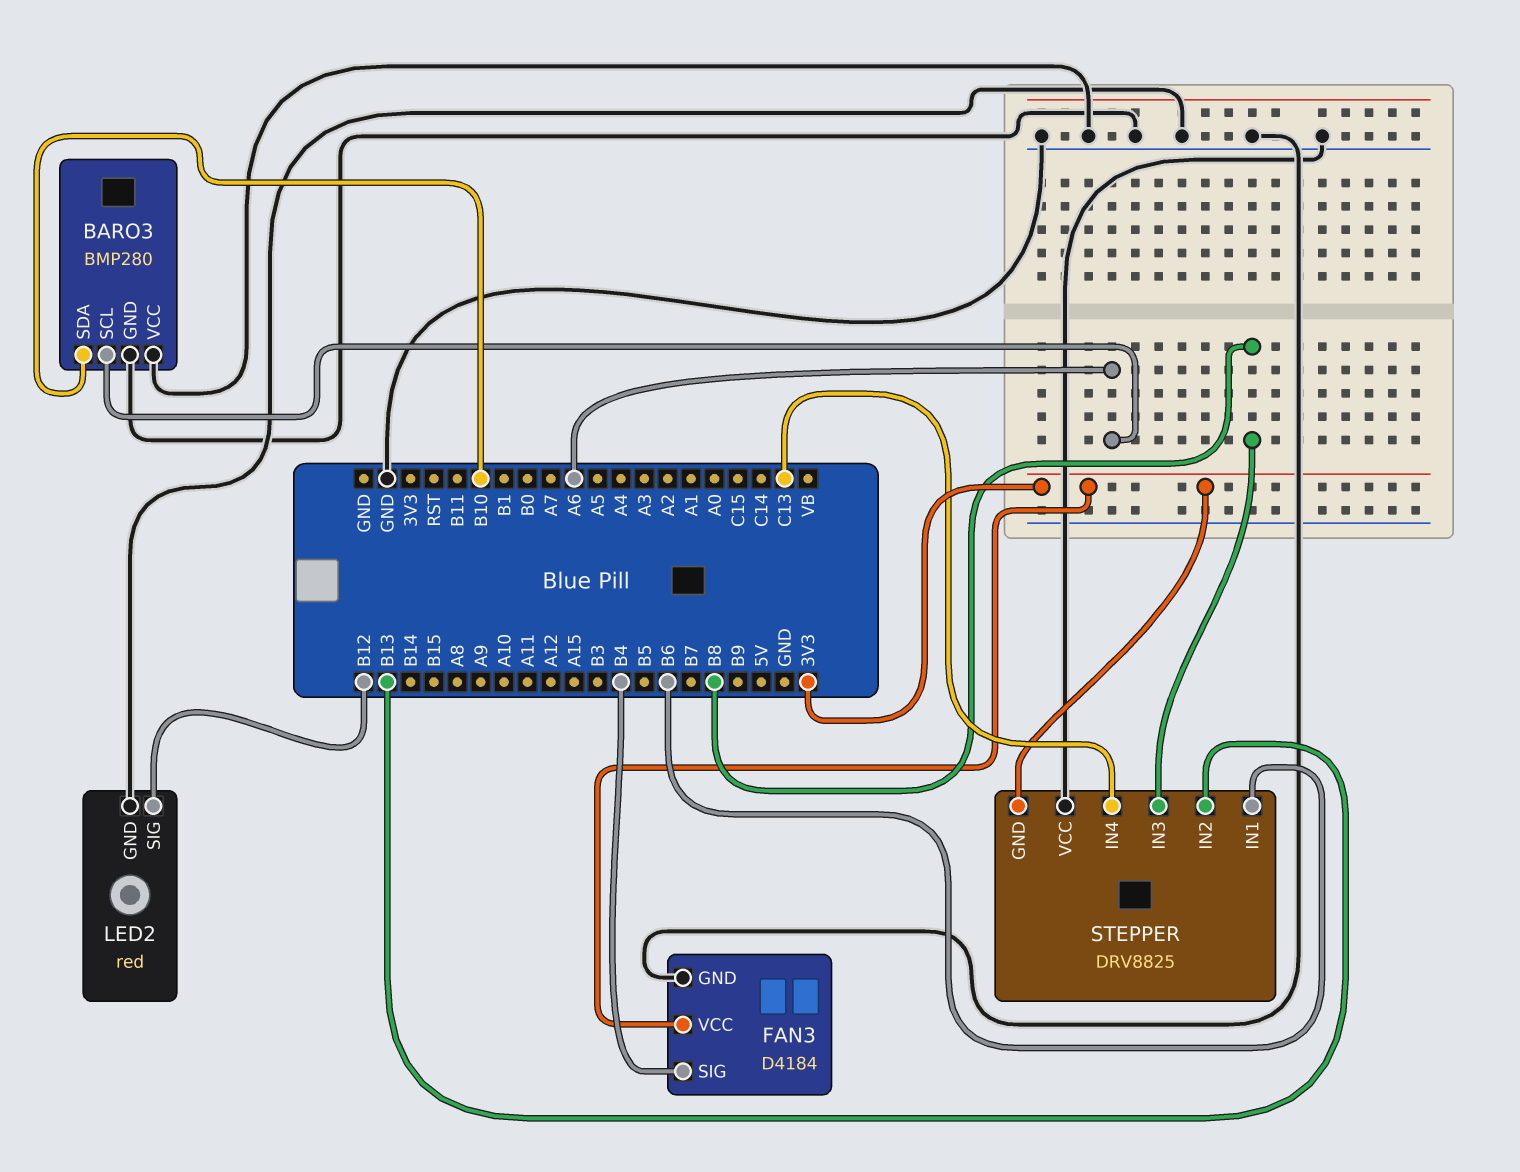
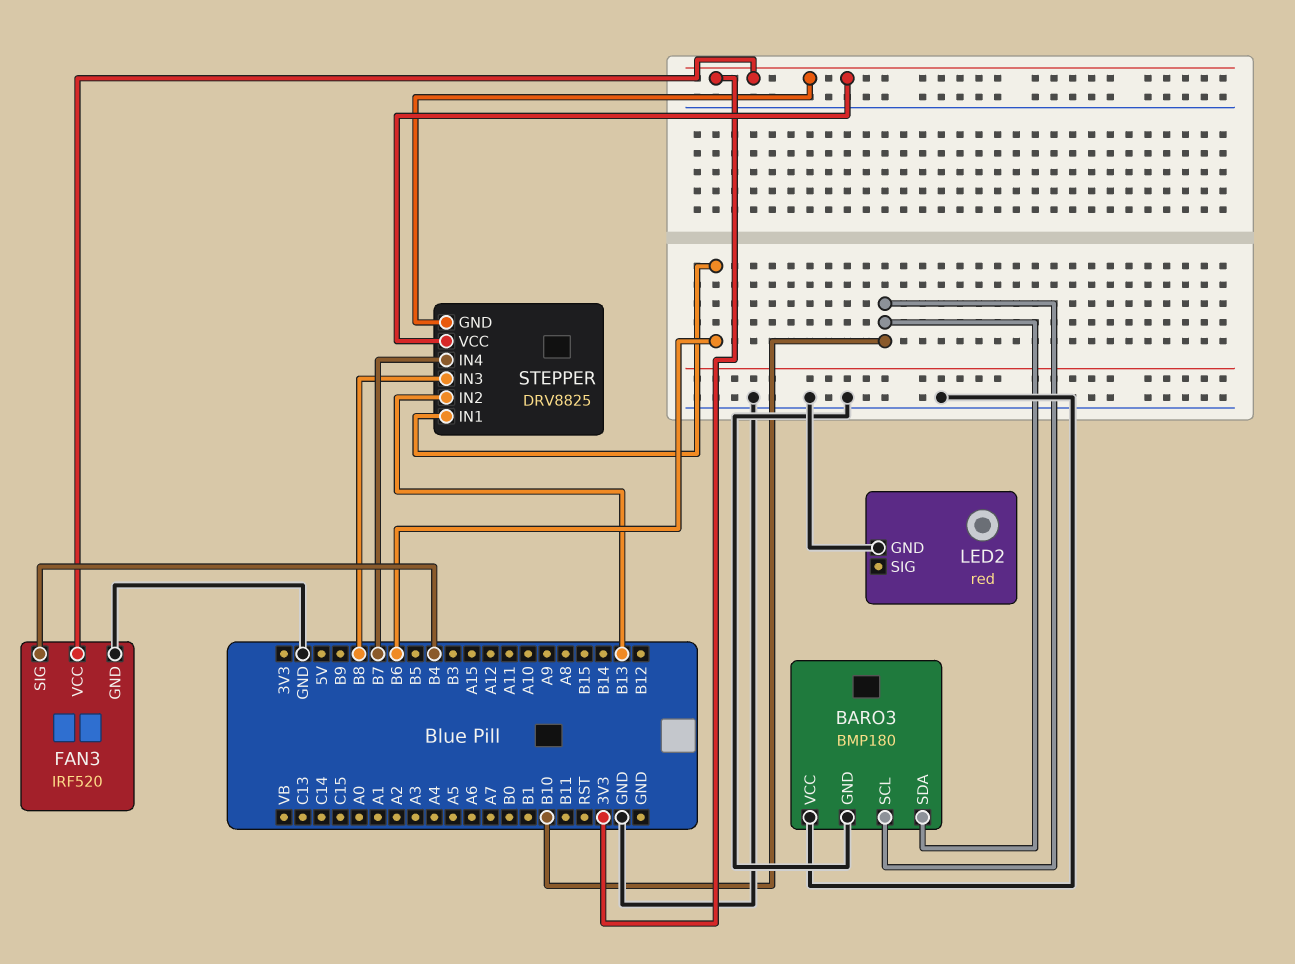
BARO3: BMP280 -> BMP180
BARO3 pin SCL: A6 -> B10
FAN3: D4184 -> IRF520
LED2 pin SIG: B12 -> none
STEPPER pin IN4: C13 -> B7
STEPPER pin VCC: GND -> 3V3

